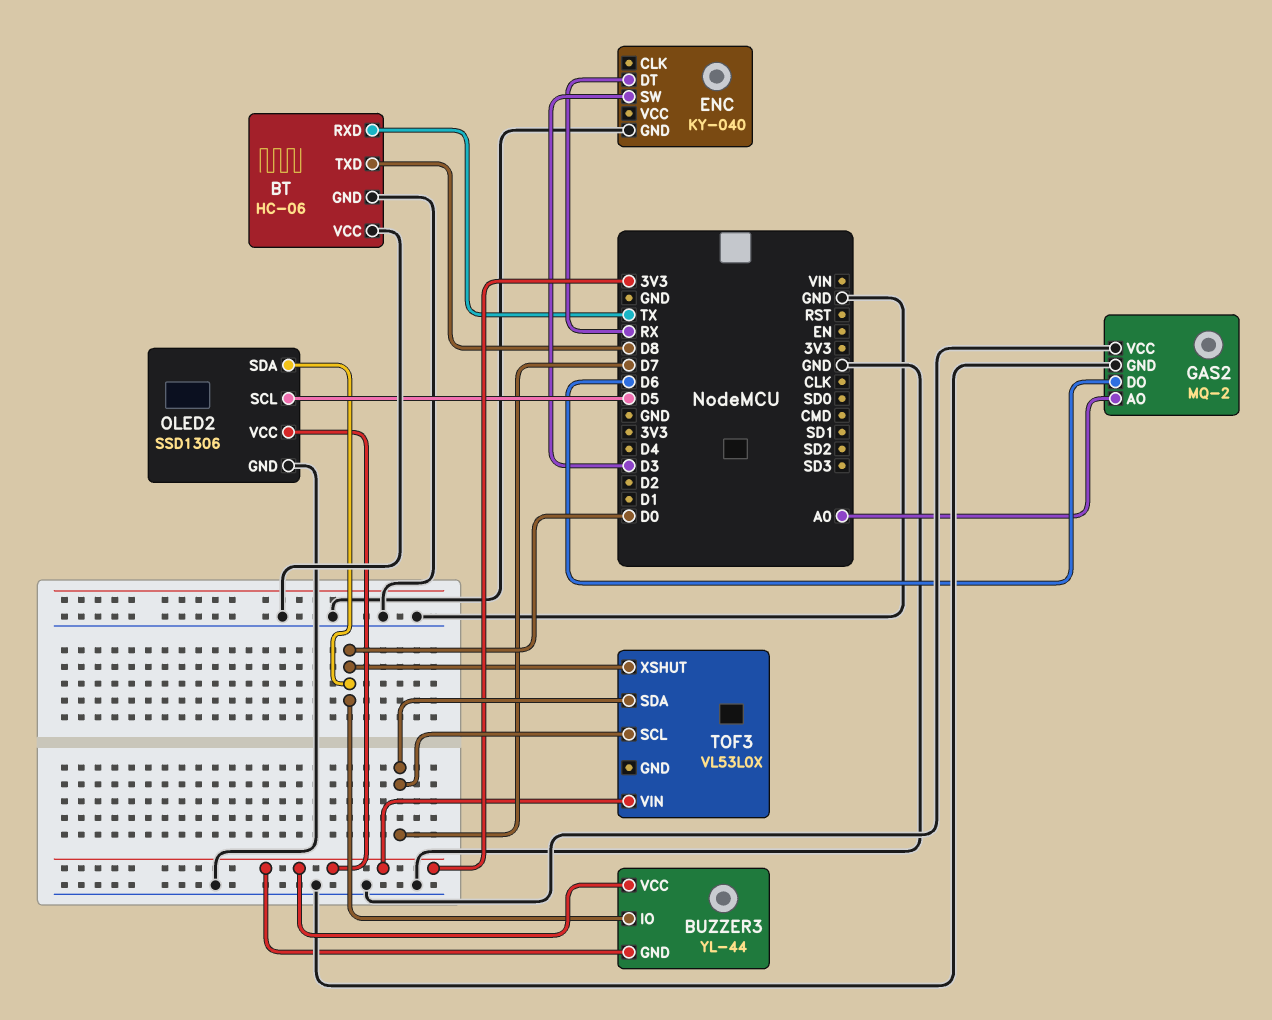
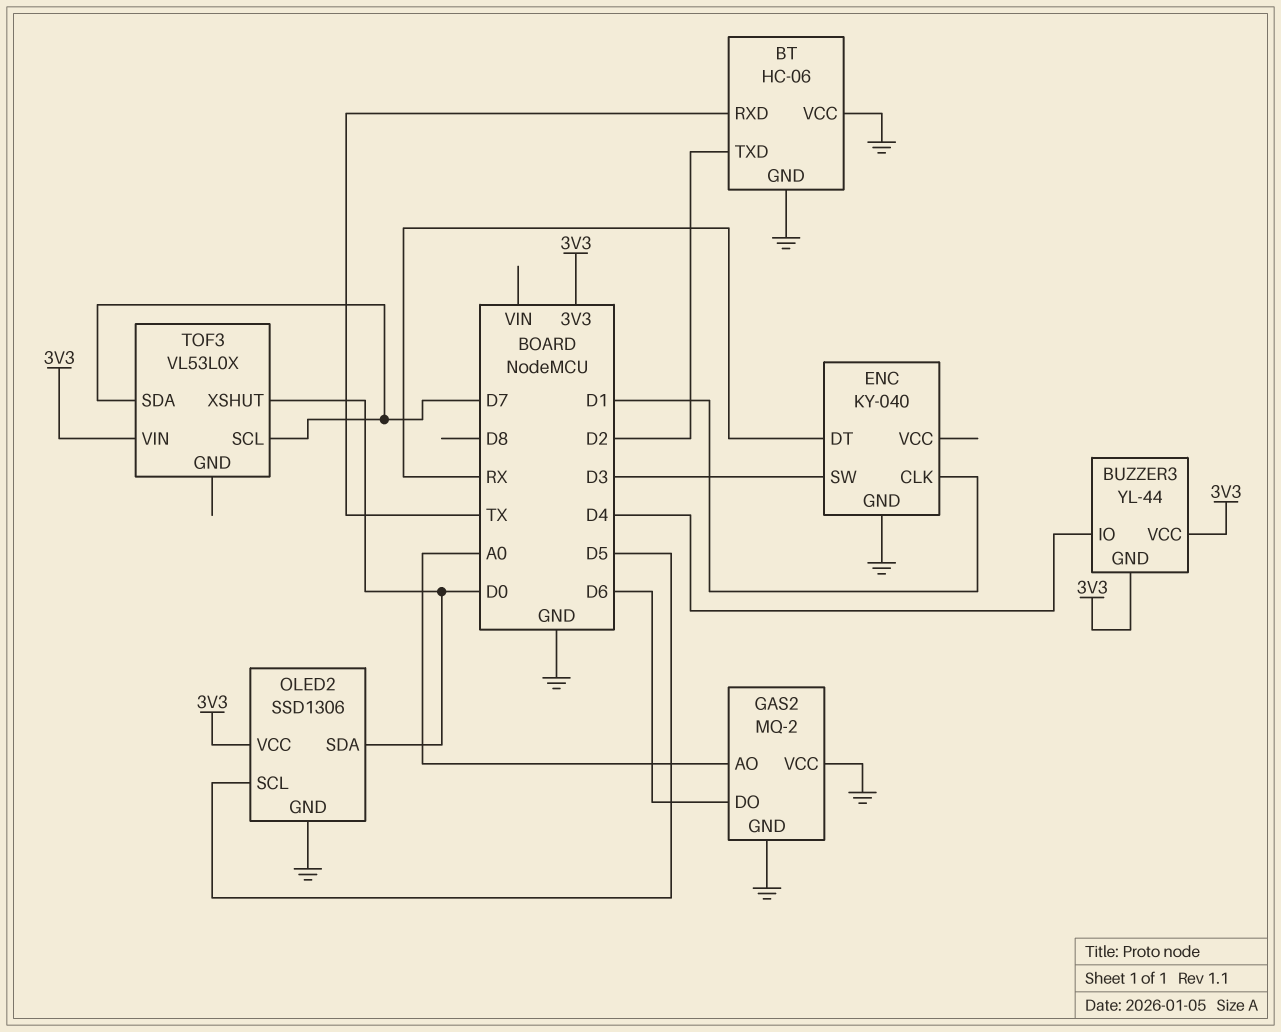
BT pin TXD: D8 -> D2
BUZZER3 pin IO: D0 -> D4
ENC pin CLK: none -> D1

